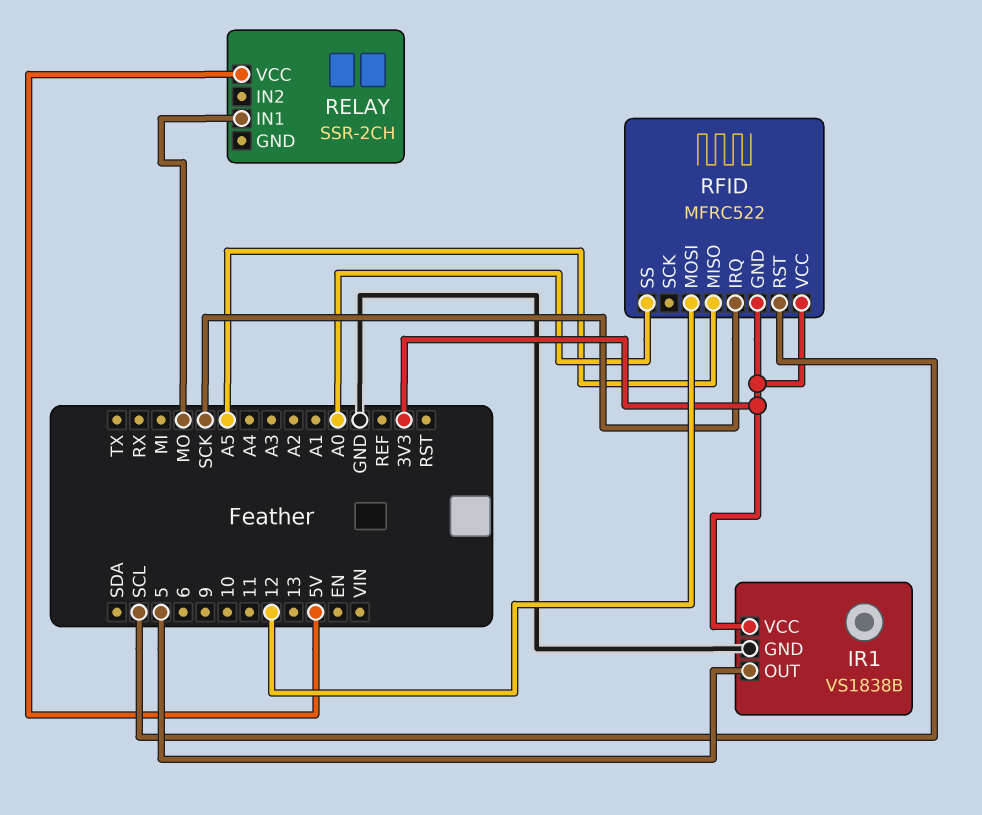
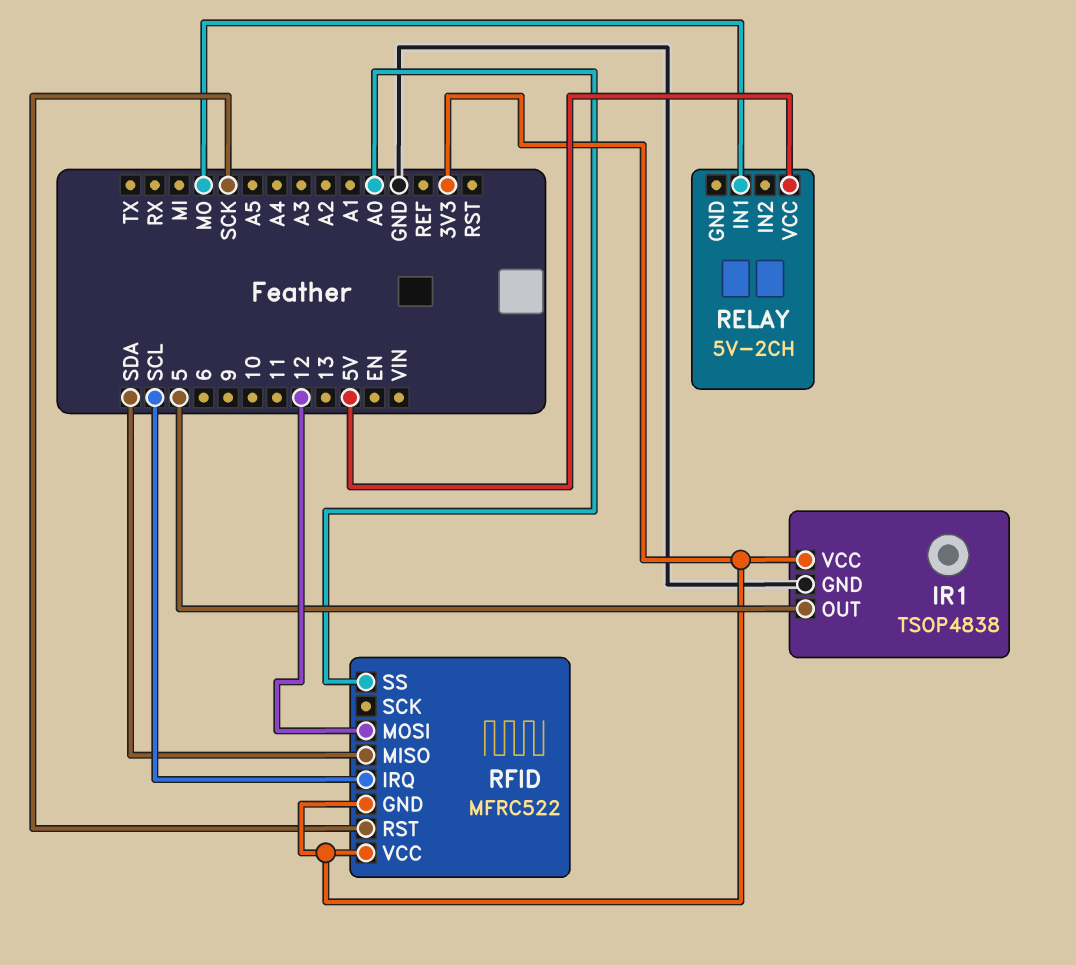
IR1: VS1838B -> TSOP4838
RELAY: SSR-2CH -> 5V-2CH
RFID pin IRQ: SCK -> SCL
RFID pin MISO: A5 -> SDA
RFID pin RST: SCL -> SCK

